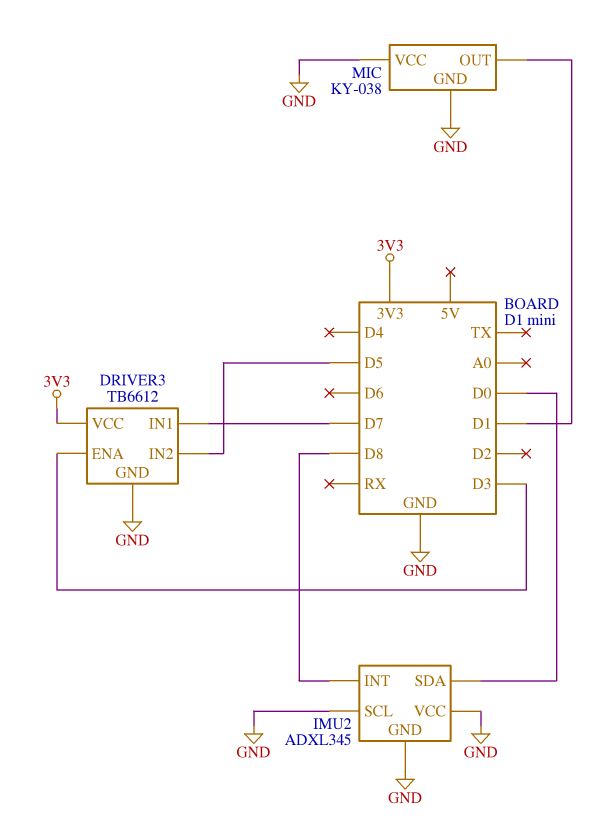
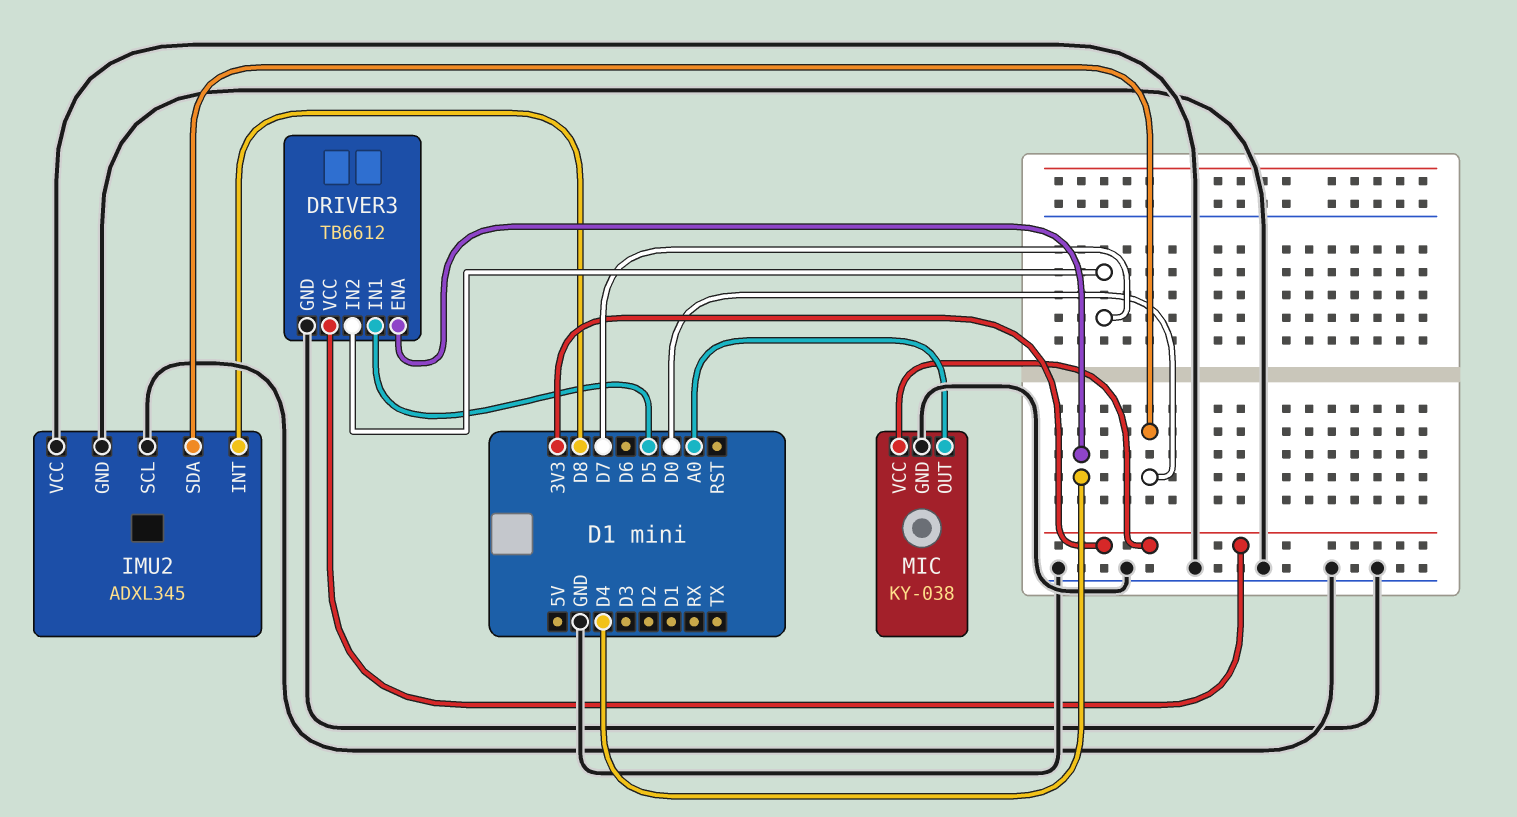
DRIVER3 pin ENA: D3 -> D4
DRIVER3 pin IN1: D7 -> D5
DRIVER3 pin IN2: D5 -> D7
MIC pin OUT: D1 -> A0
MIC pin VCC: GND -> 3V3

